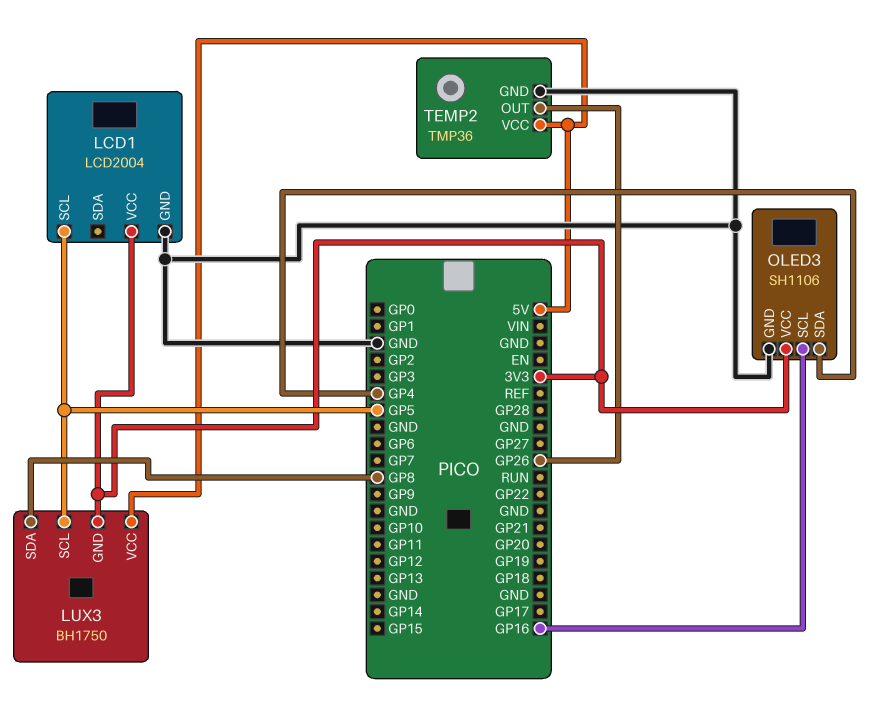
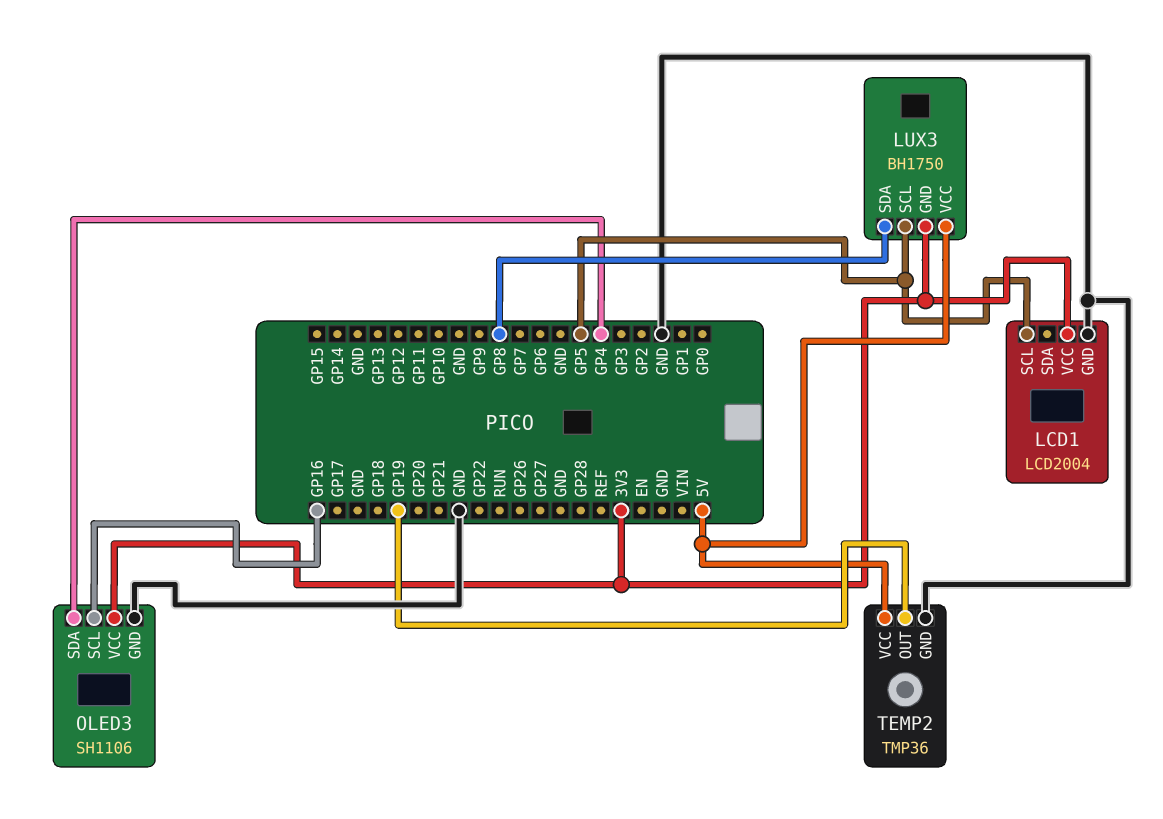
TEMP2 pin OUT: GP26 -> GP19

